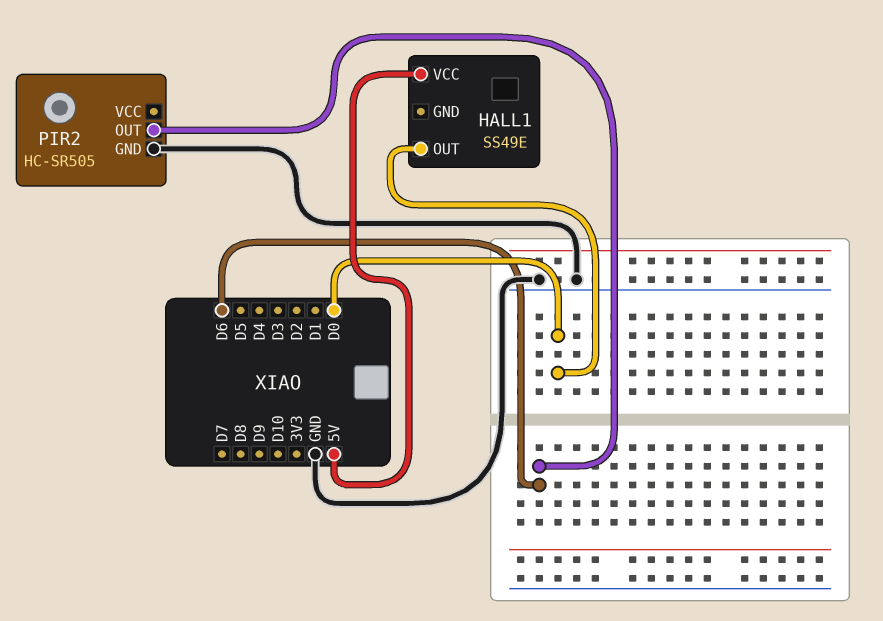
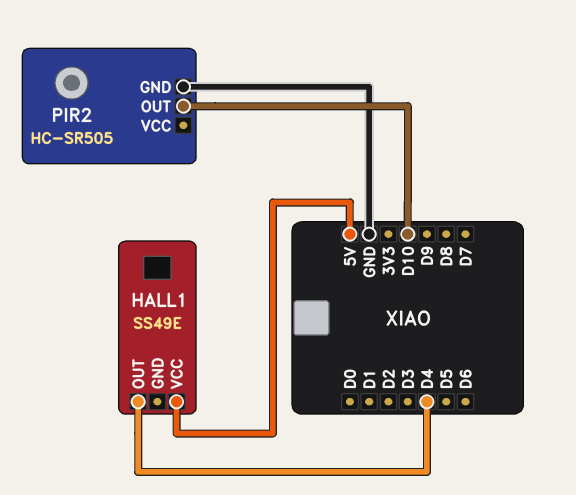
HALL1 pin OUT: D0 -> D4
PIR2 pin OUT: D6 -> D10

